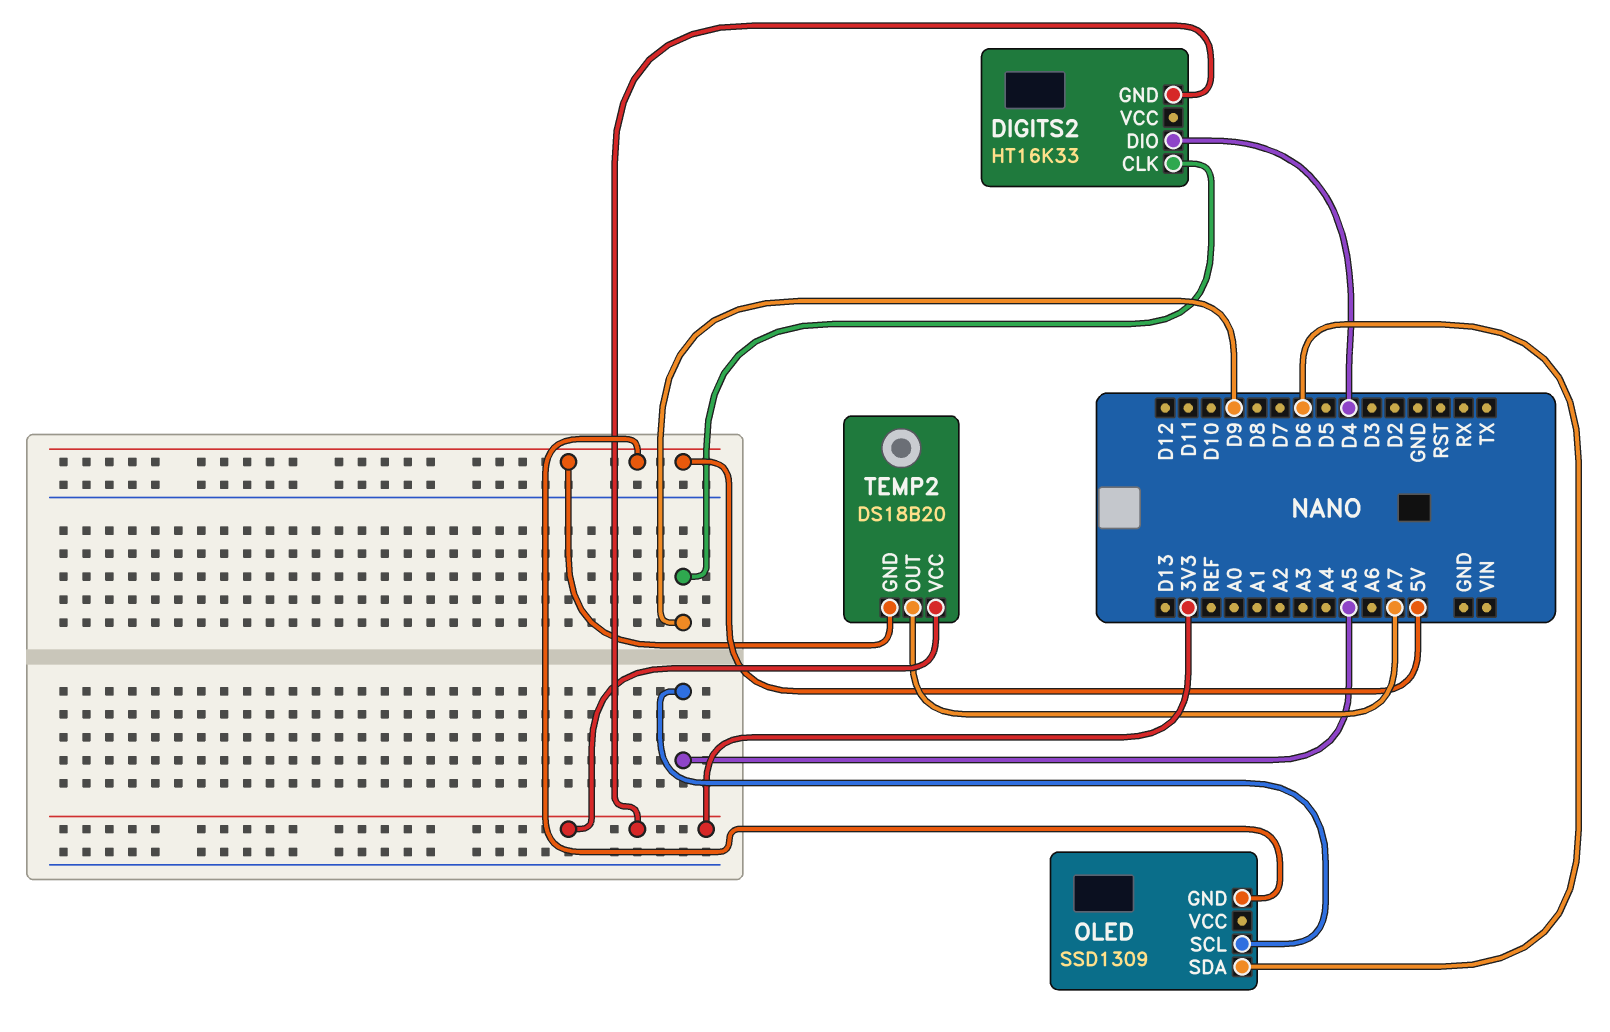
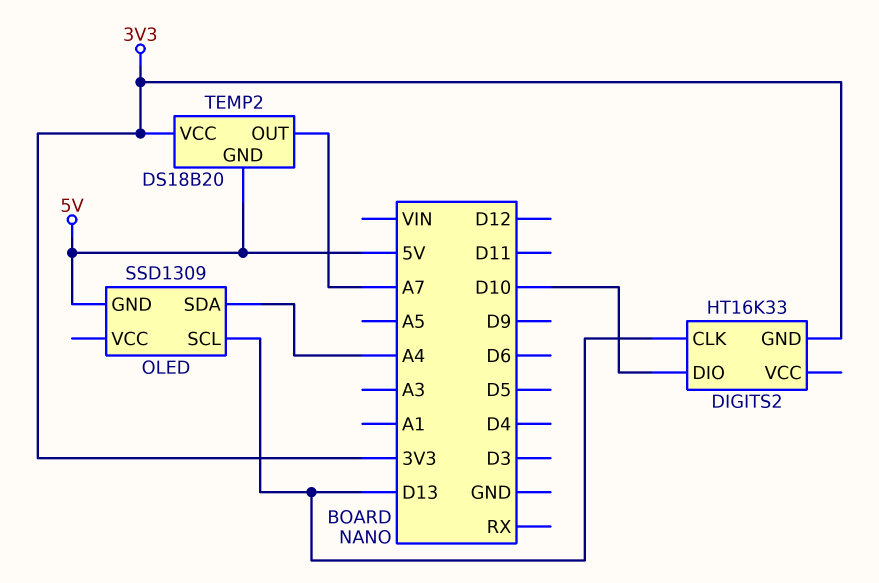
DIGITS2 pin CLK: D9 -> D13
DIGITS2 pin DIO: D4 -> D10
OLED pin SCL: A5 -> D13
OLED pin SDA: D6 -> A4

